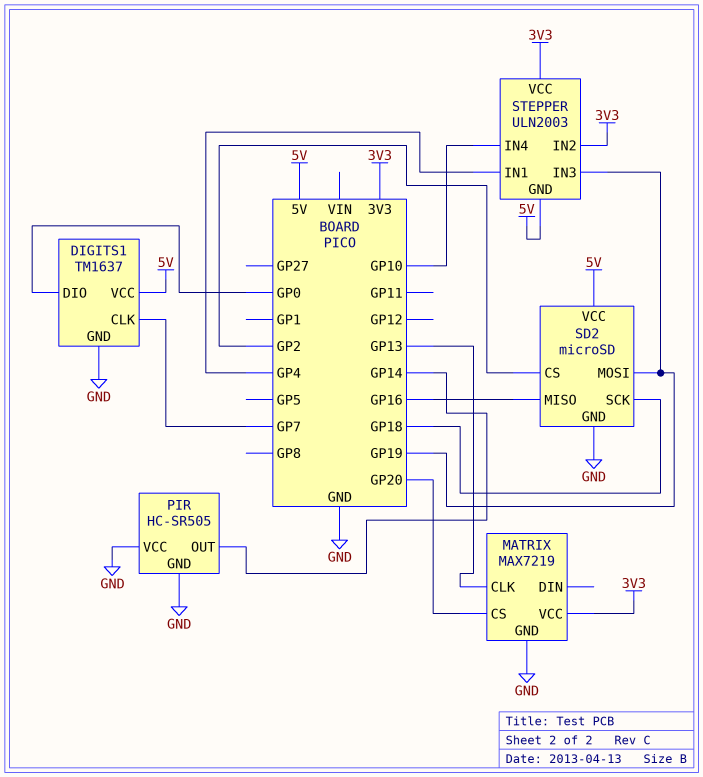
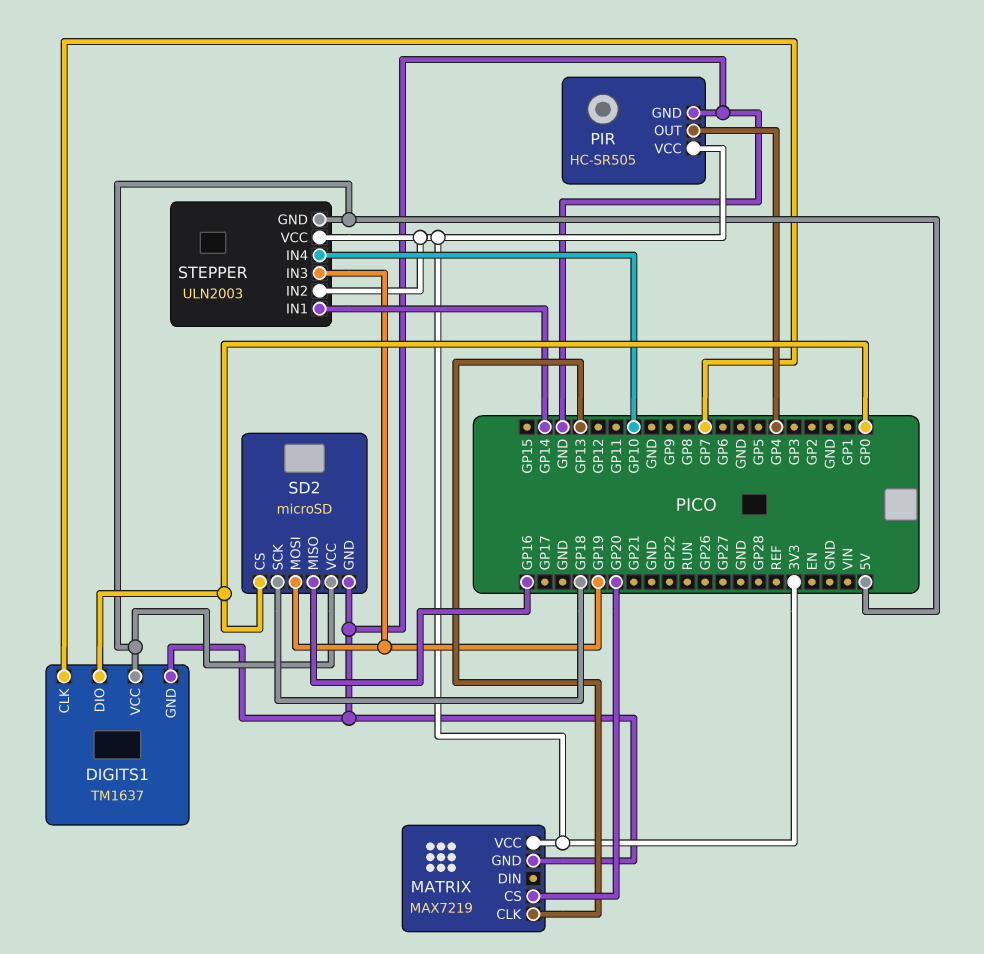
PIR pin OUT: GP14 -> GP4
PIR pin VCC: GND -> 3V3
SD2 pin CS: GP2 -> GP0
STEPPER pin IN1: GP4 -> GP14

